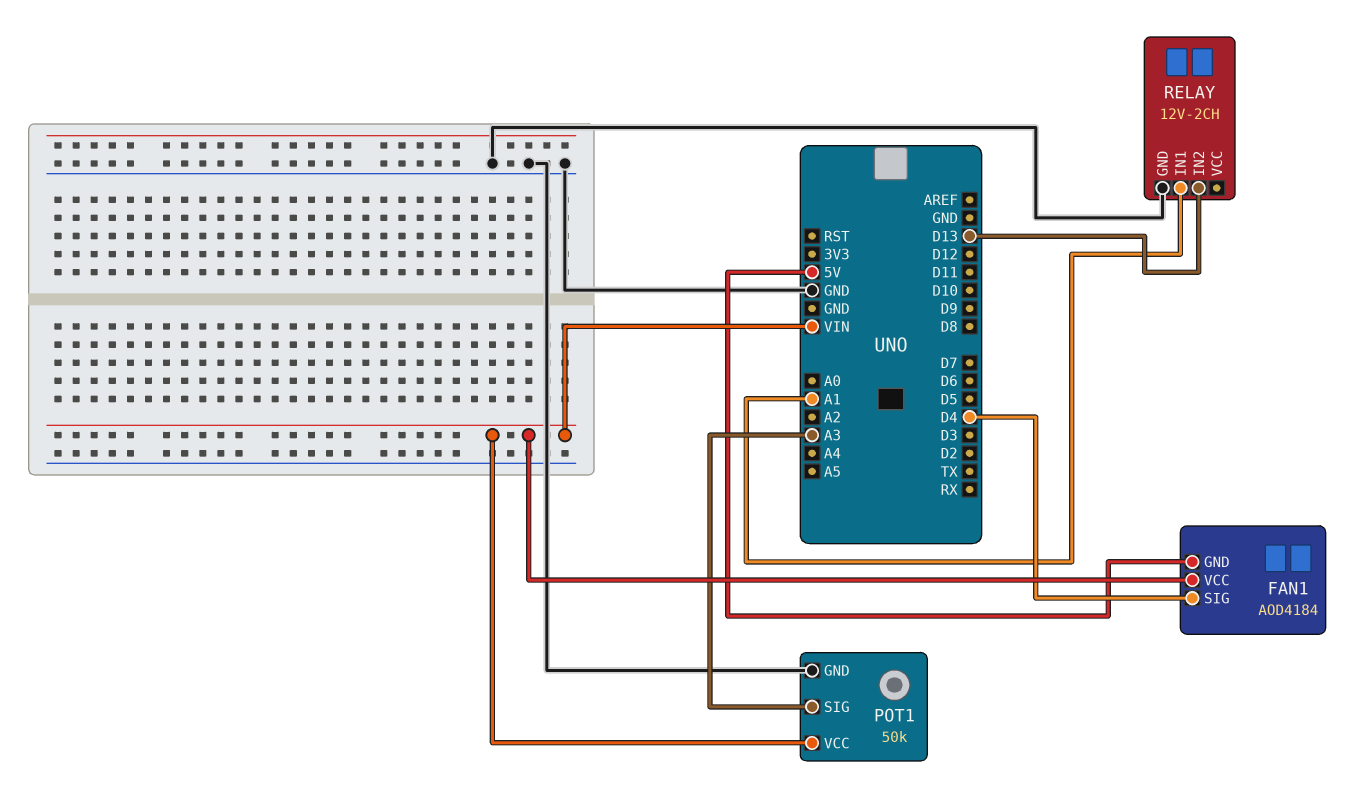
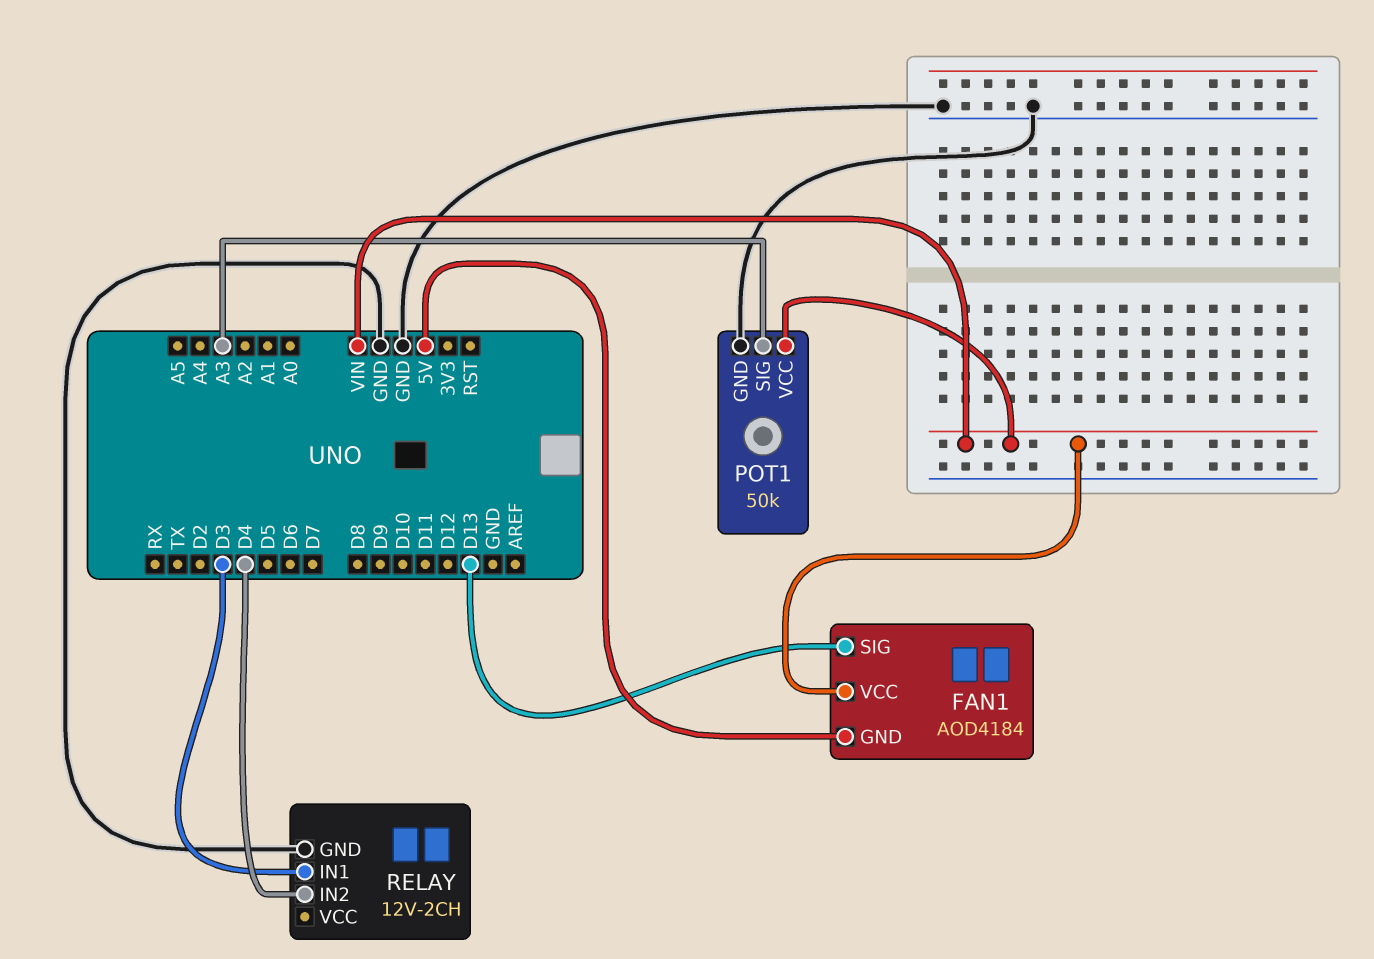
FAN1 pin SIG: D4 -> D13
RELAY pin IN1: A1 -> D3
RELAY pin IN2: D13 -> D4

